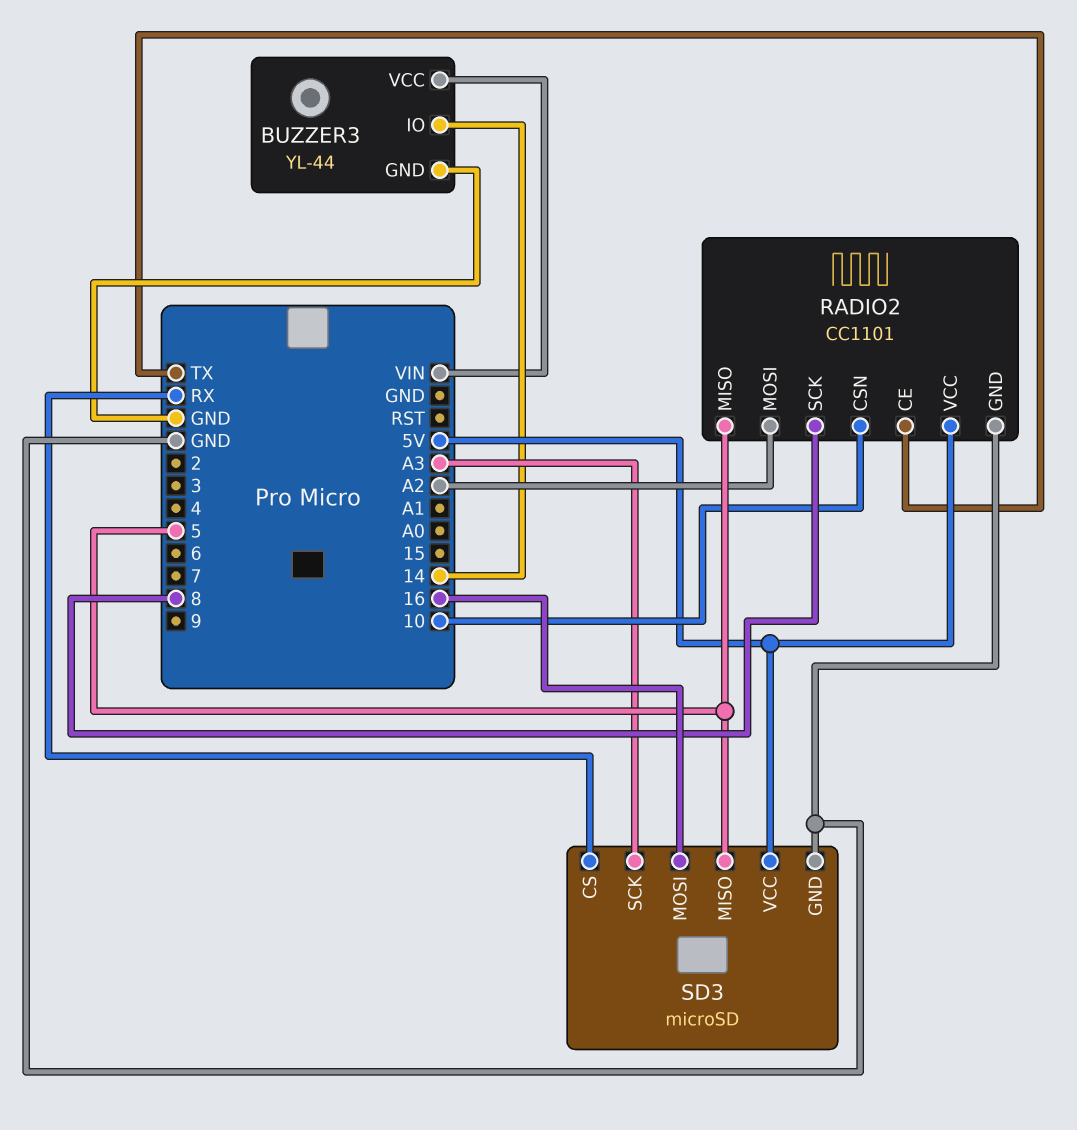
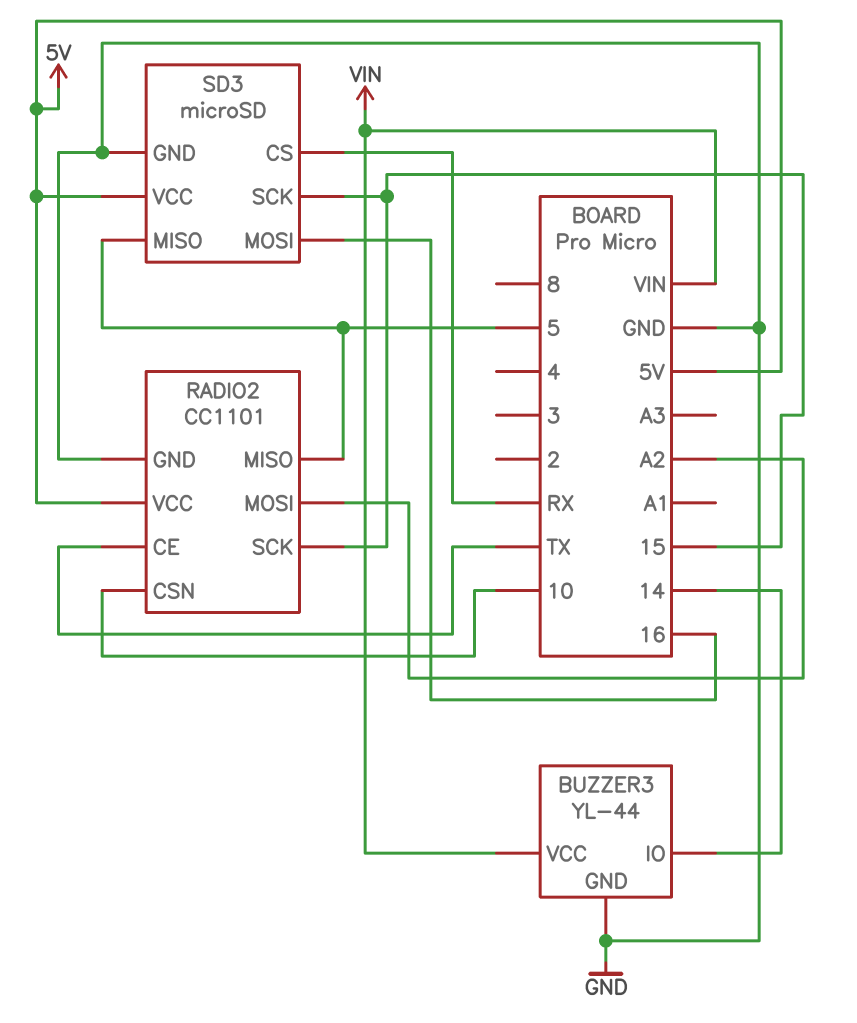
RADIO2 pin SCK: 8 -> 15
SD3 pin SCK: A3 -> 15

